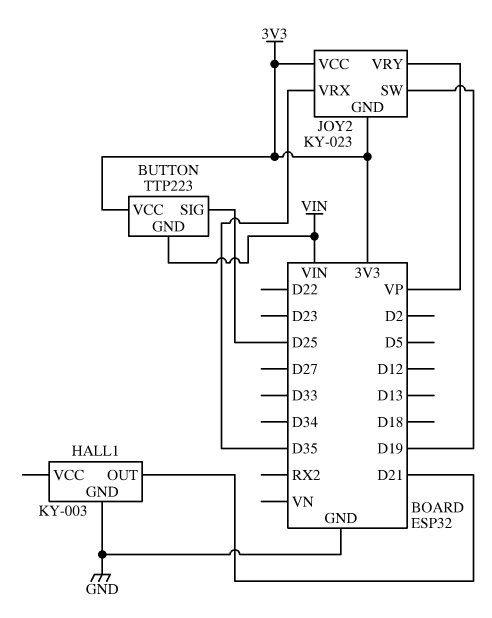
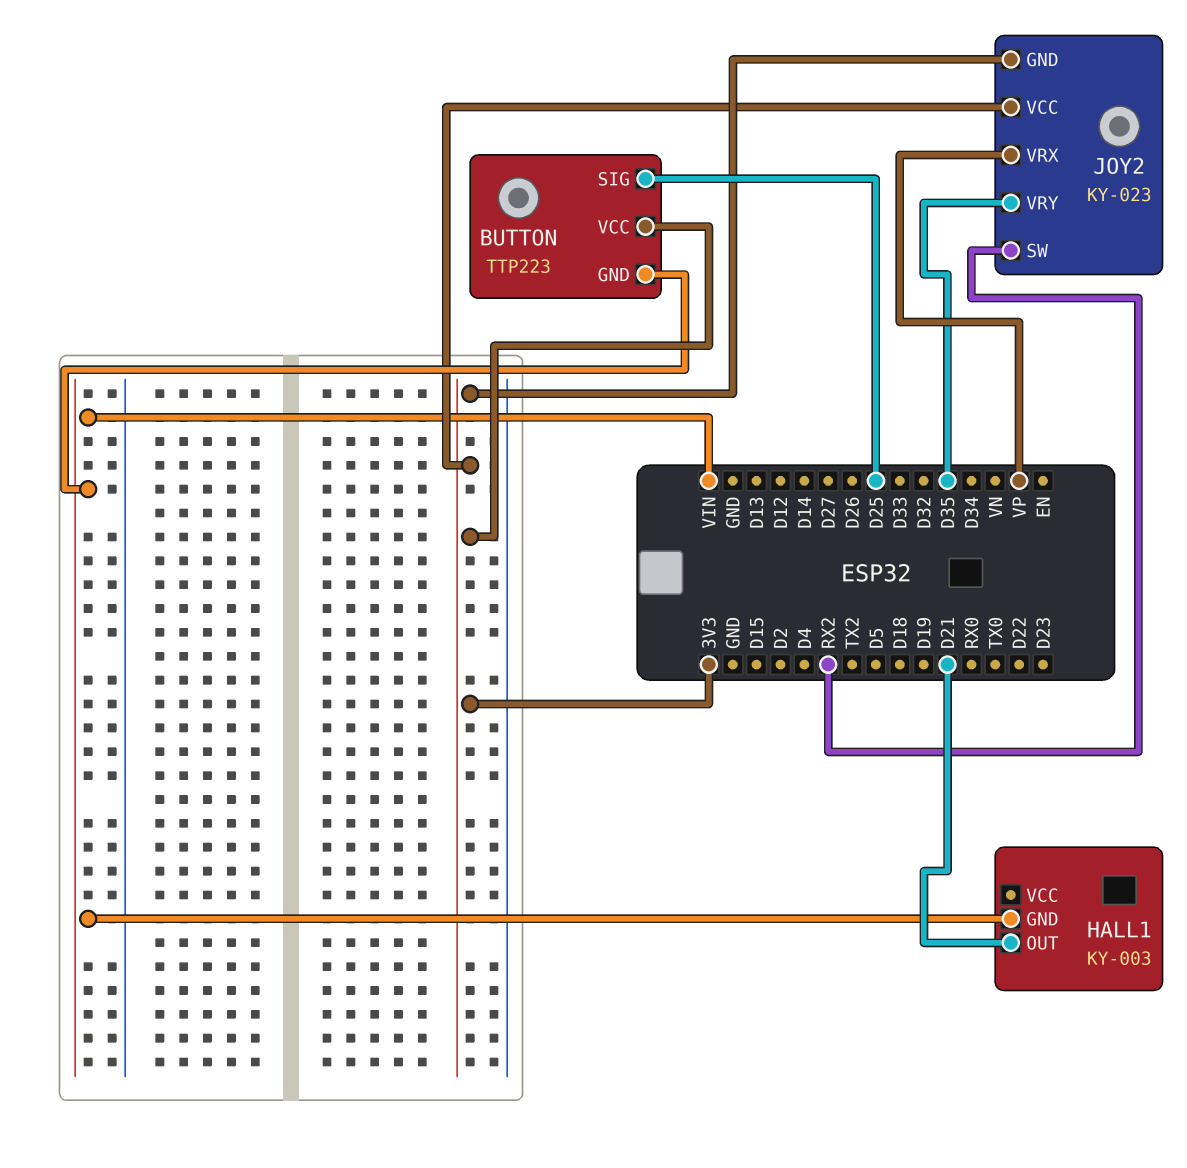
HALL1 pin GND: GND -> VIN
JOY2 pin SW: D19 -> RX2
JOY2 pin VRX: D35 -> VP
JOY2 pin VRY: VP -> D35

